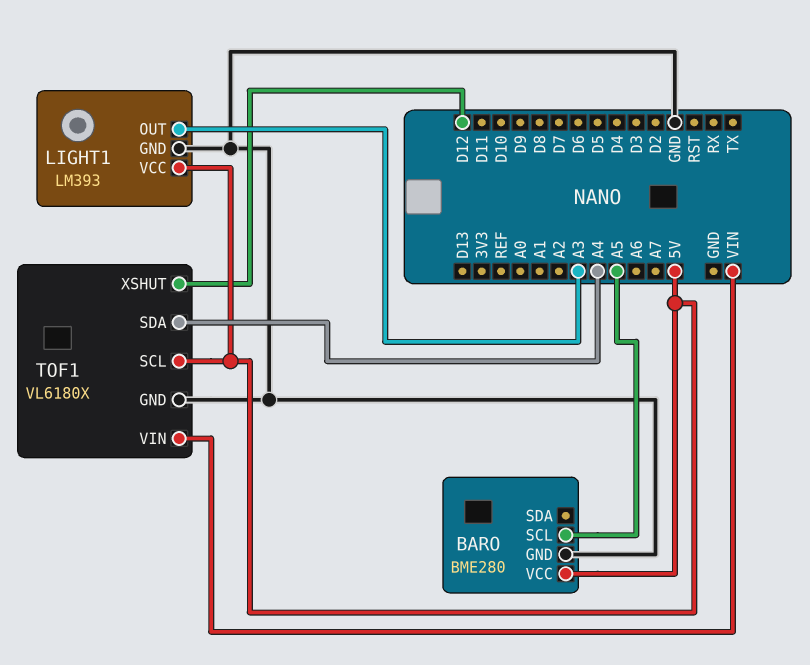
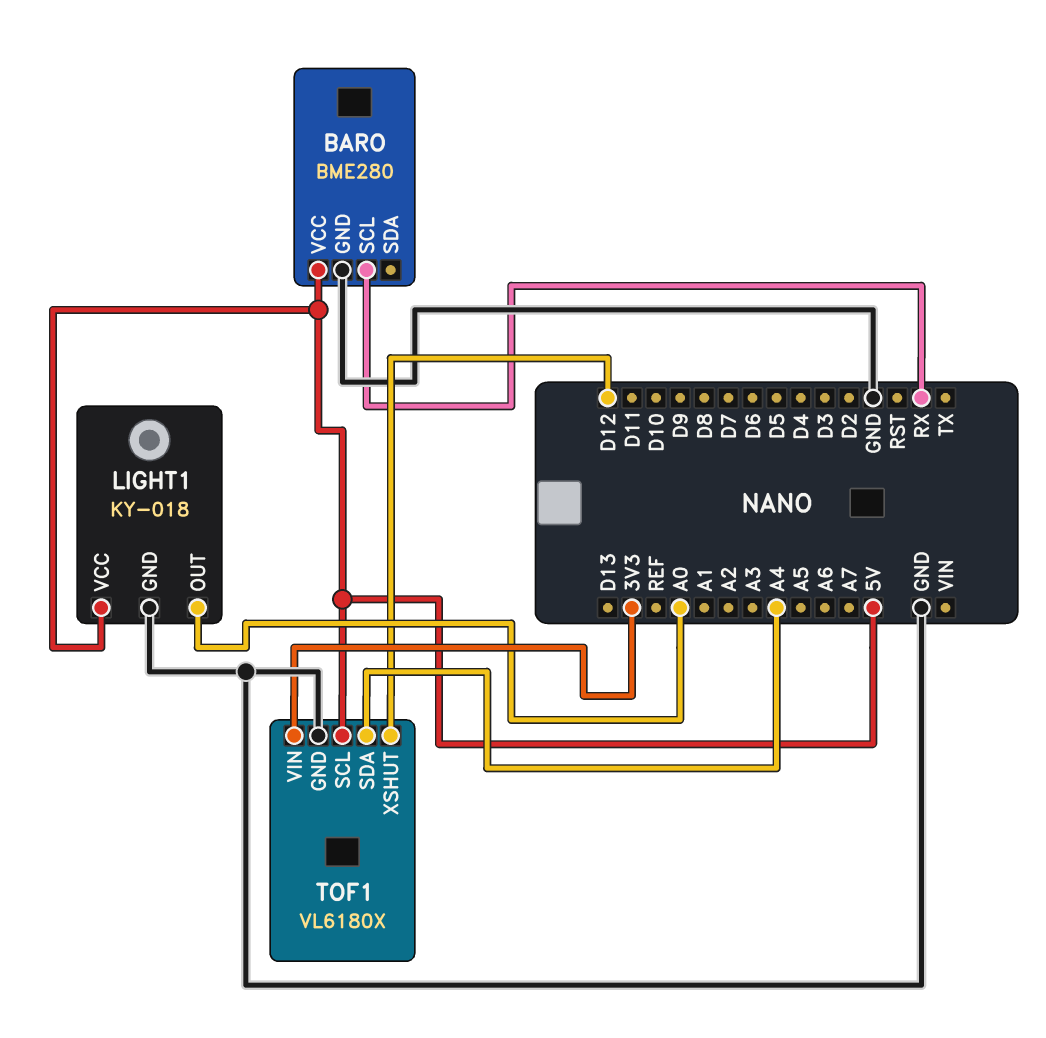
BARO pin SCL: A5 -> RX
LIGHT1: LM393 -> KY-018
LIGHT1 pin OUT: A3 -> A0
TOF1 pin VIN: VIN -> 3V3

